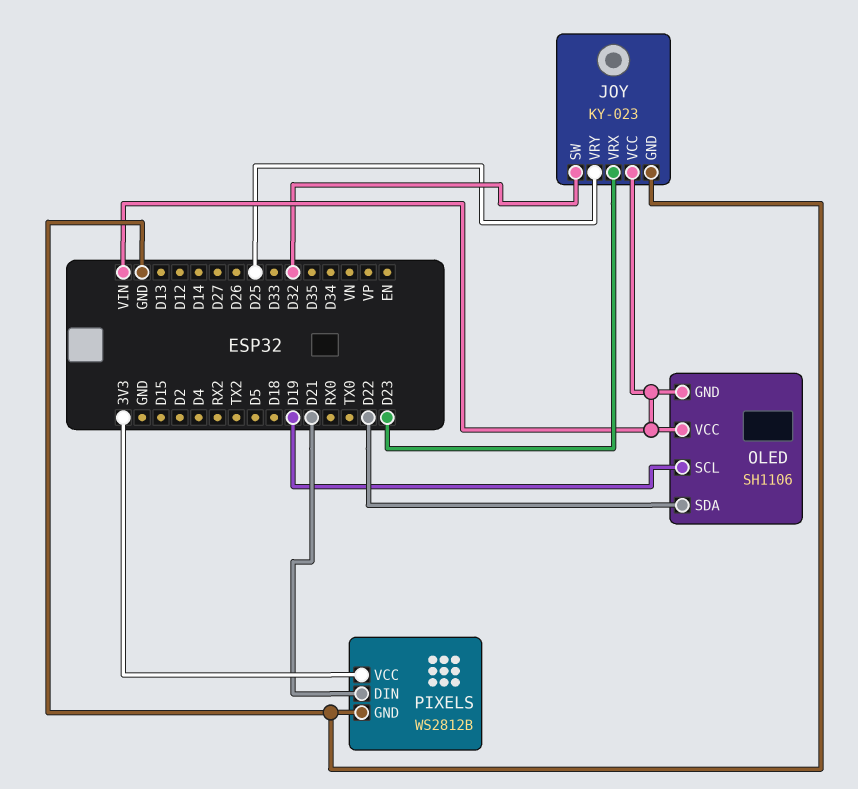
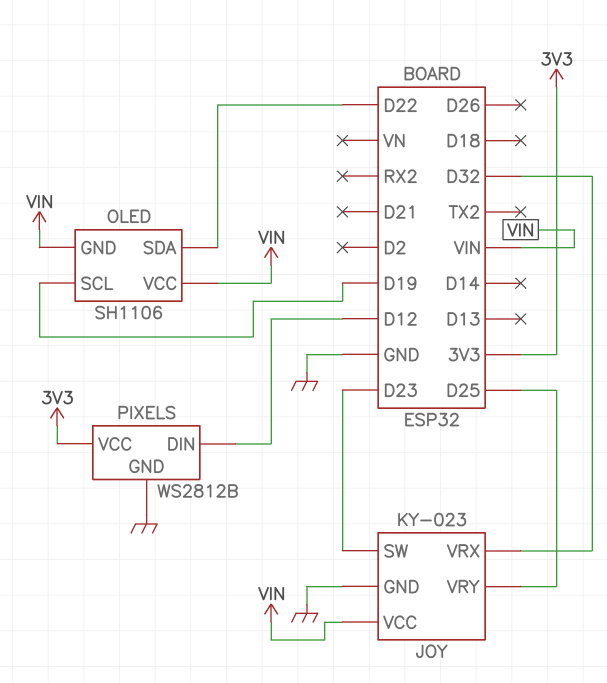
JOY pin SW: D32 -> D23
JOY pin VRX: D23 -> D32
PIXELS pin DIN: D21 -> D12

